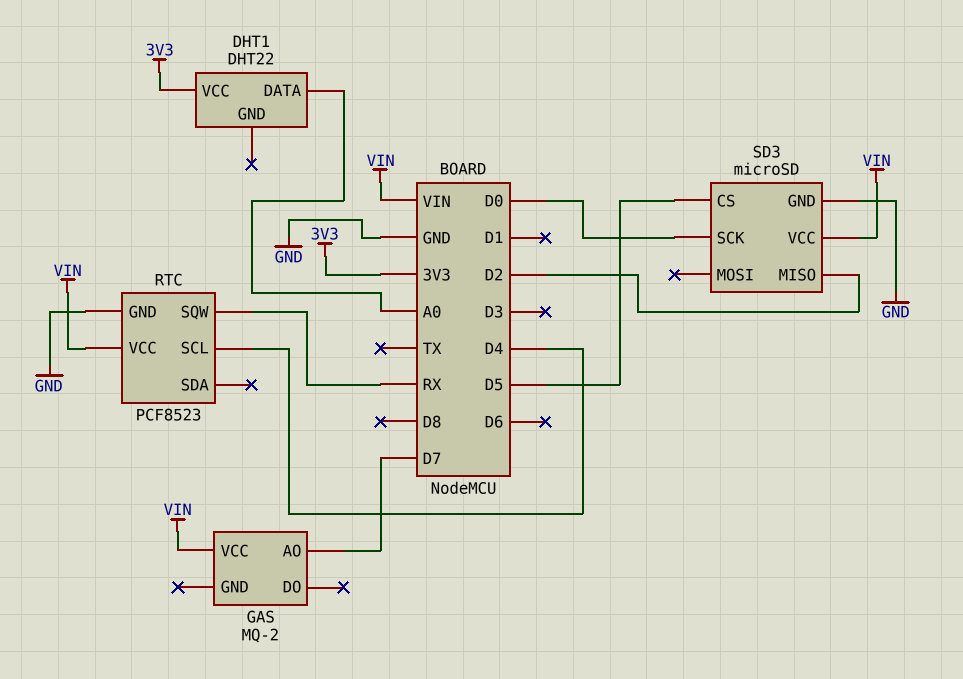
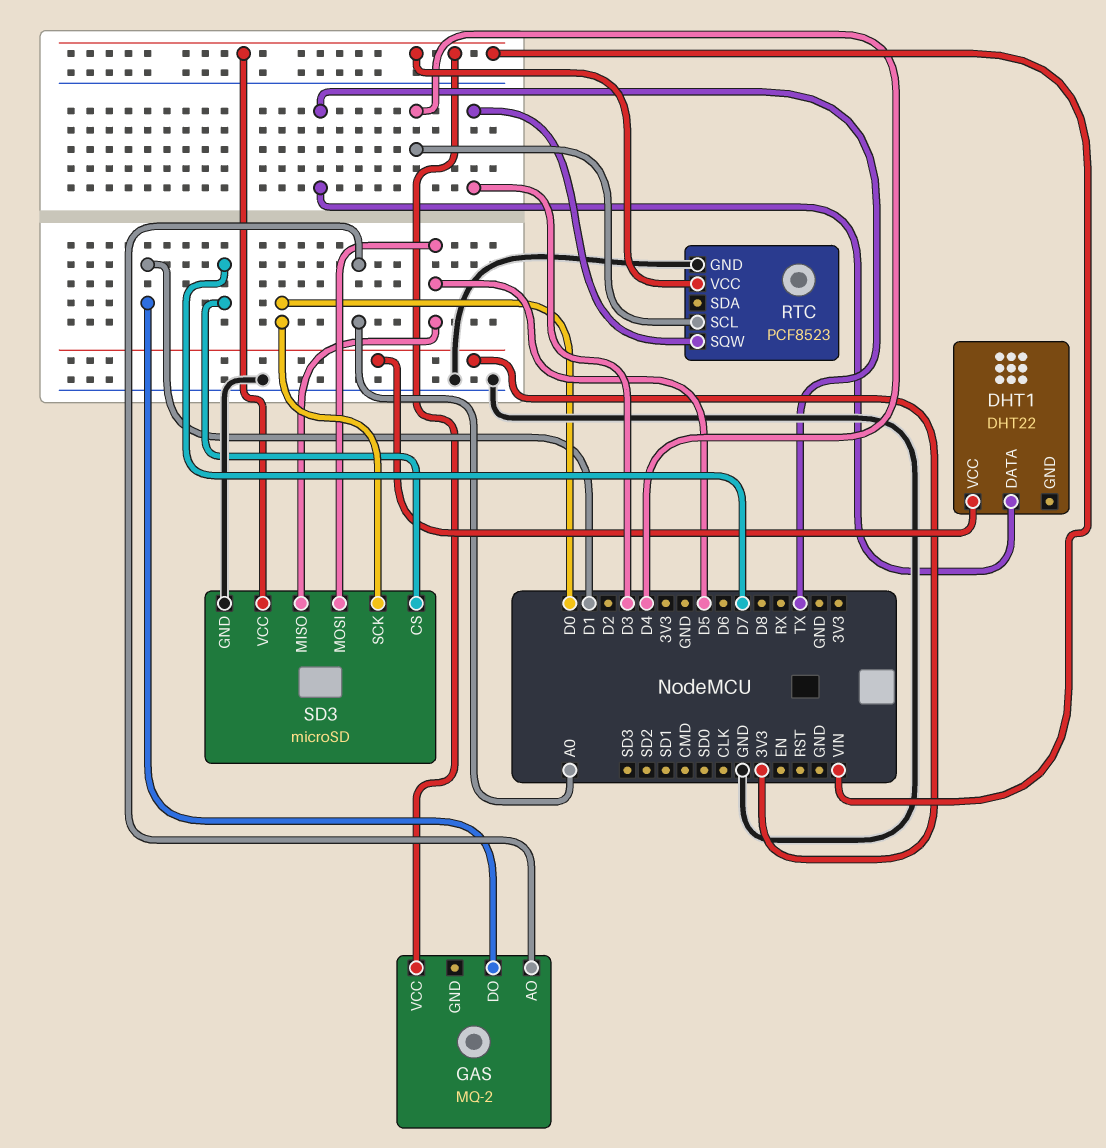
DHT1 pin DATA: A0 -> TX
GAS pin AO: D7 -> A0
GAS pin DO: none -> D1
RTC pin SQW: RX -> D3
SD3 pin CS: D5 -> D7
SD3 pin MISO: D2 -> D5
SD3 pin MOSI: none -> D5

